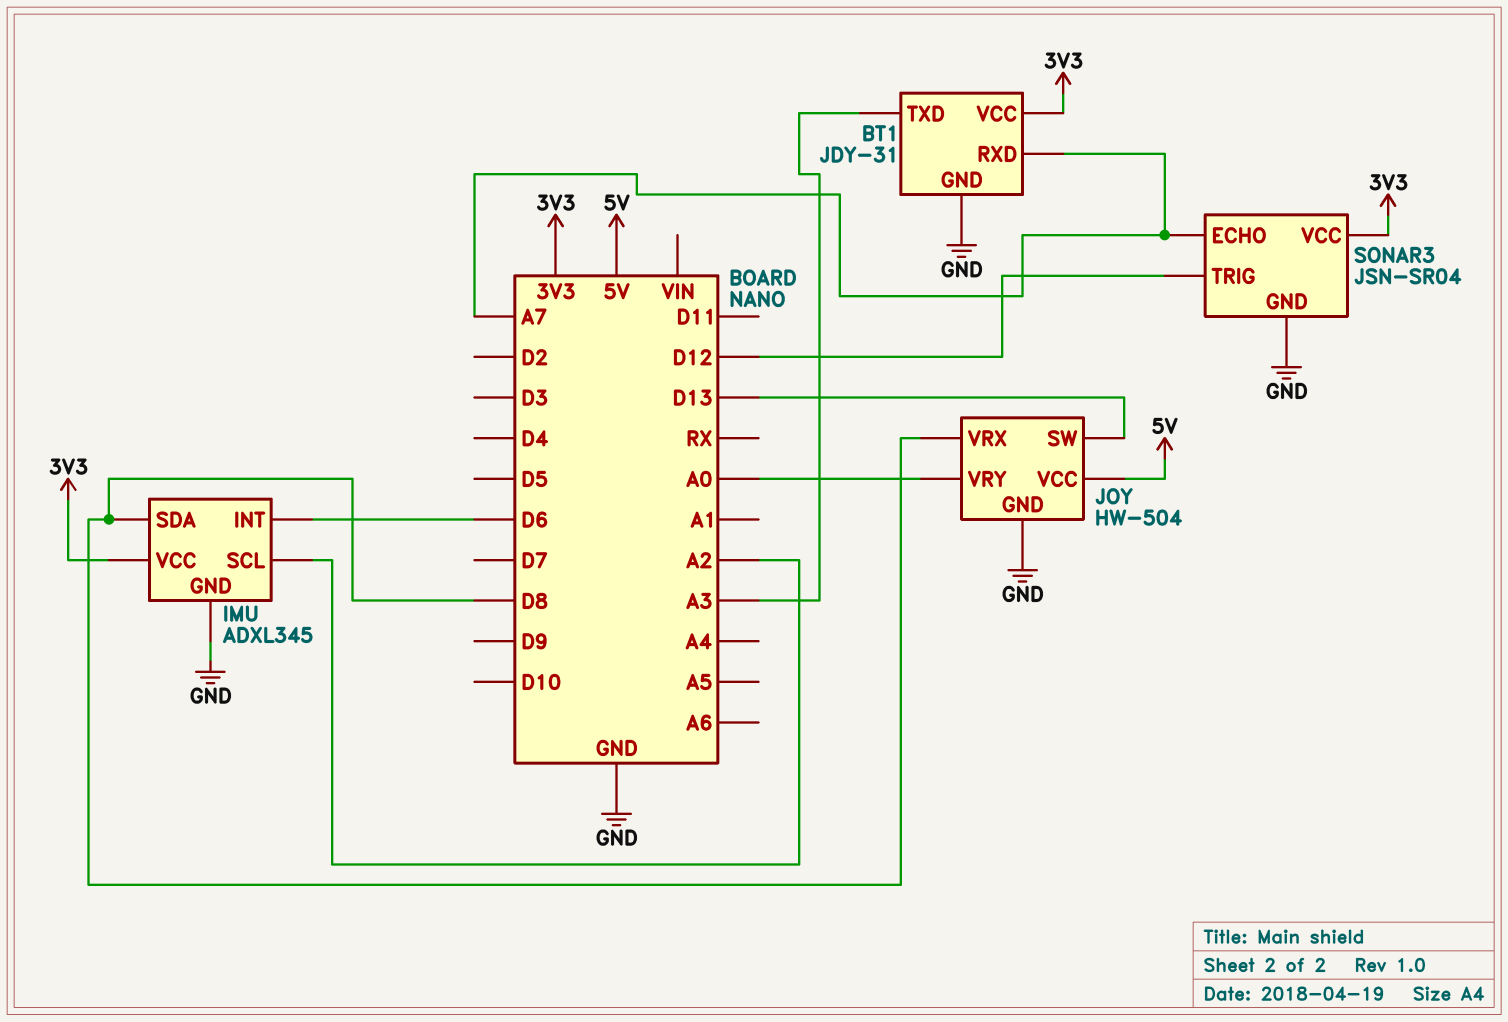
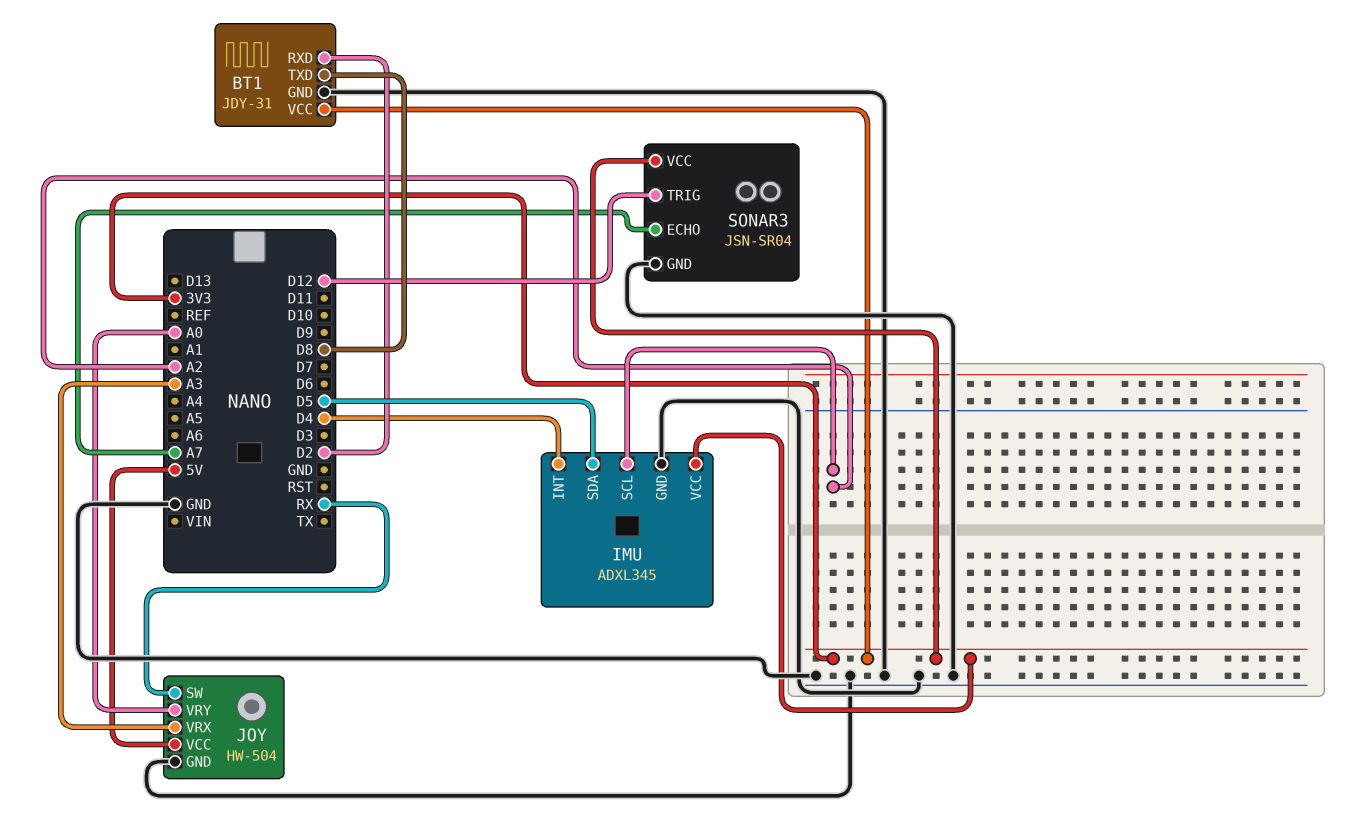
BT1 pin RXD: A7 -> D2
BT1 pin TXD: A3 -> D8
IMU pin INT: D6 -> D4
IMU pin SDA: D8 -> D5
JOY pin SW: D13 -> RX
JOY pin VRX: D8 -> A3

